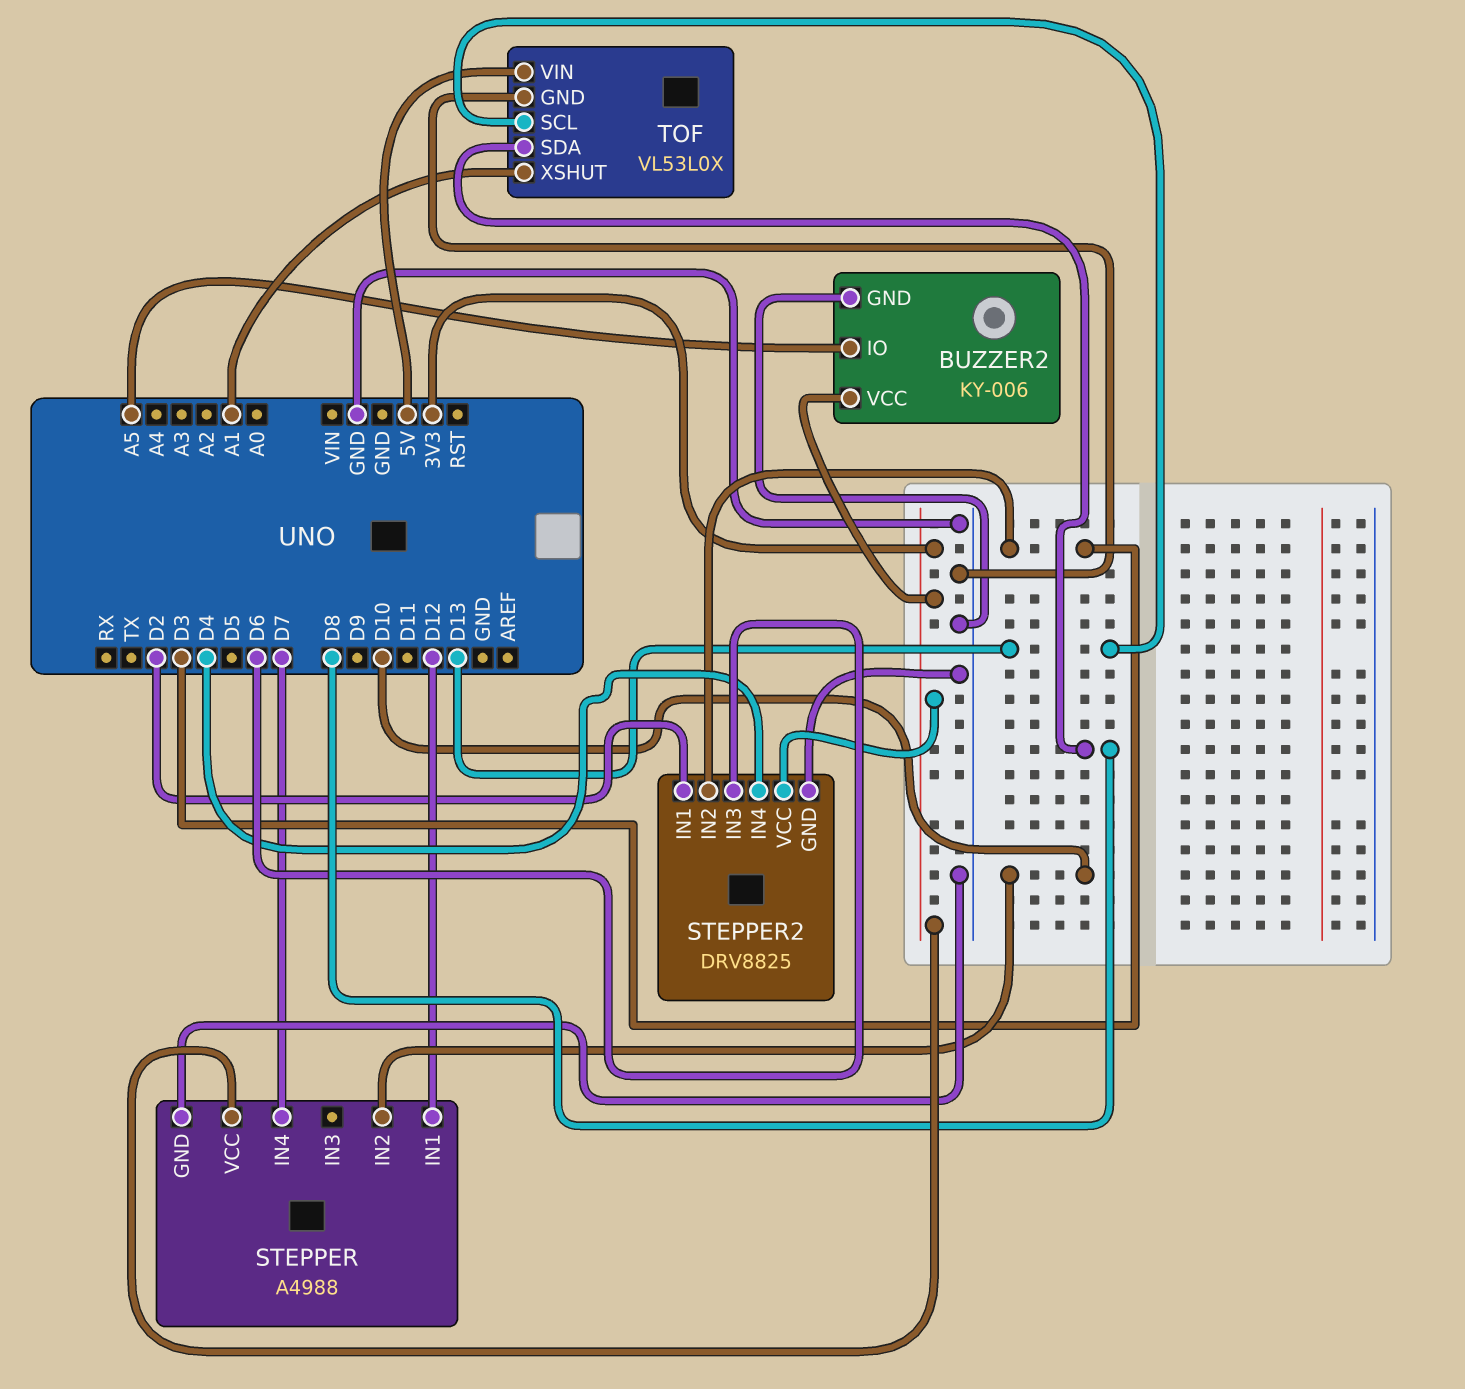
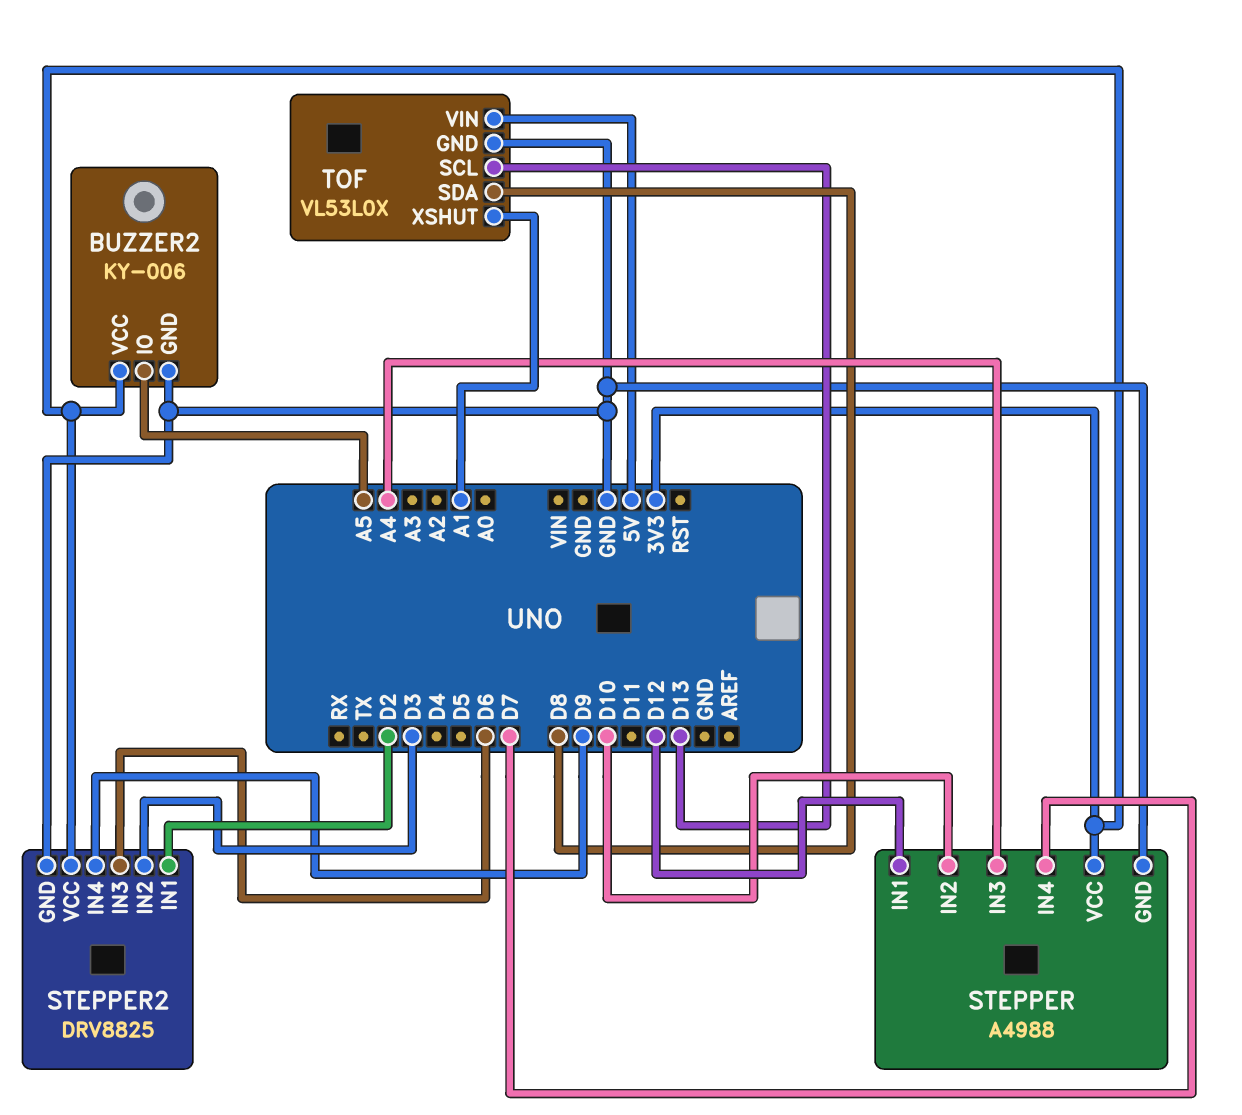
STEPPER pin IN3: none -> A4
STEPPER2 pin IN4: D4 -> D9

